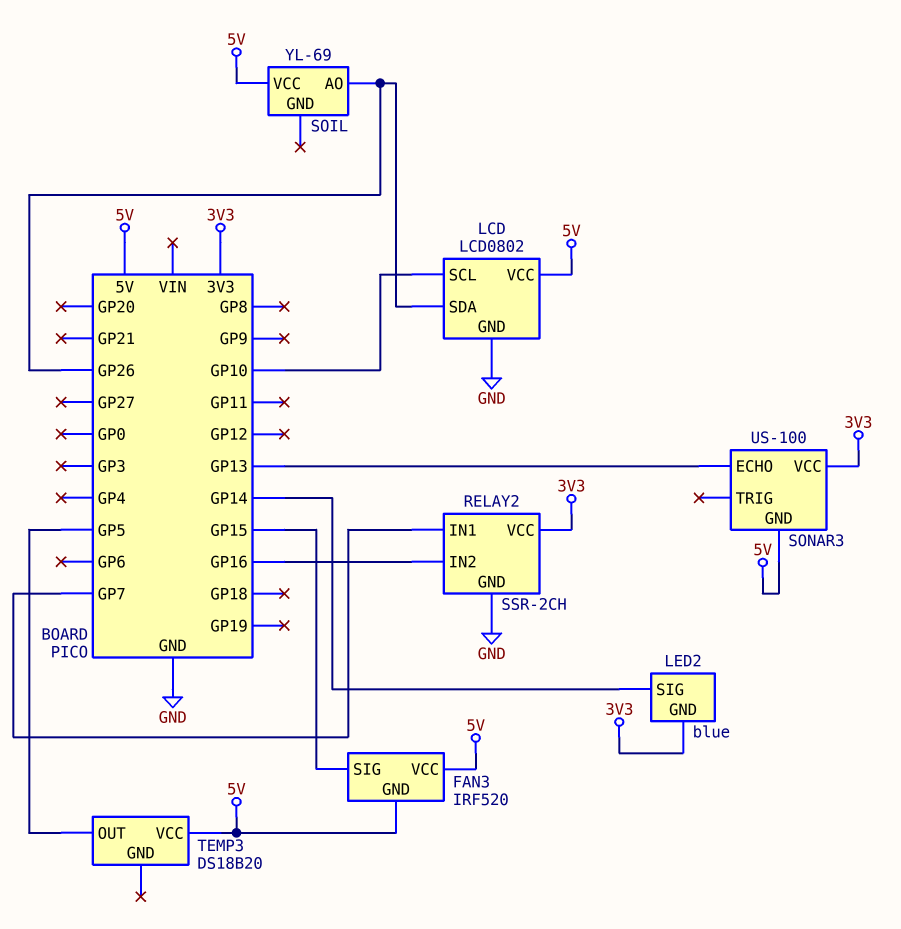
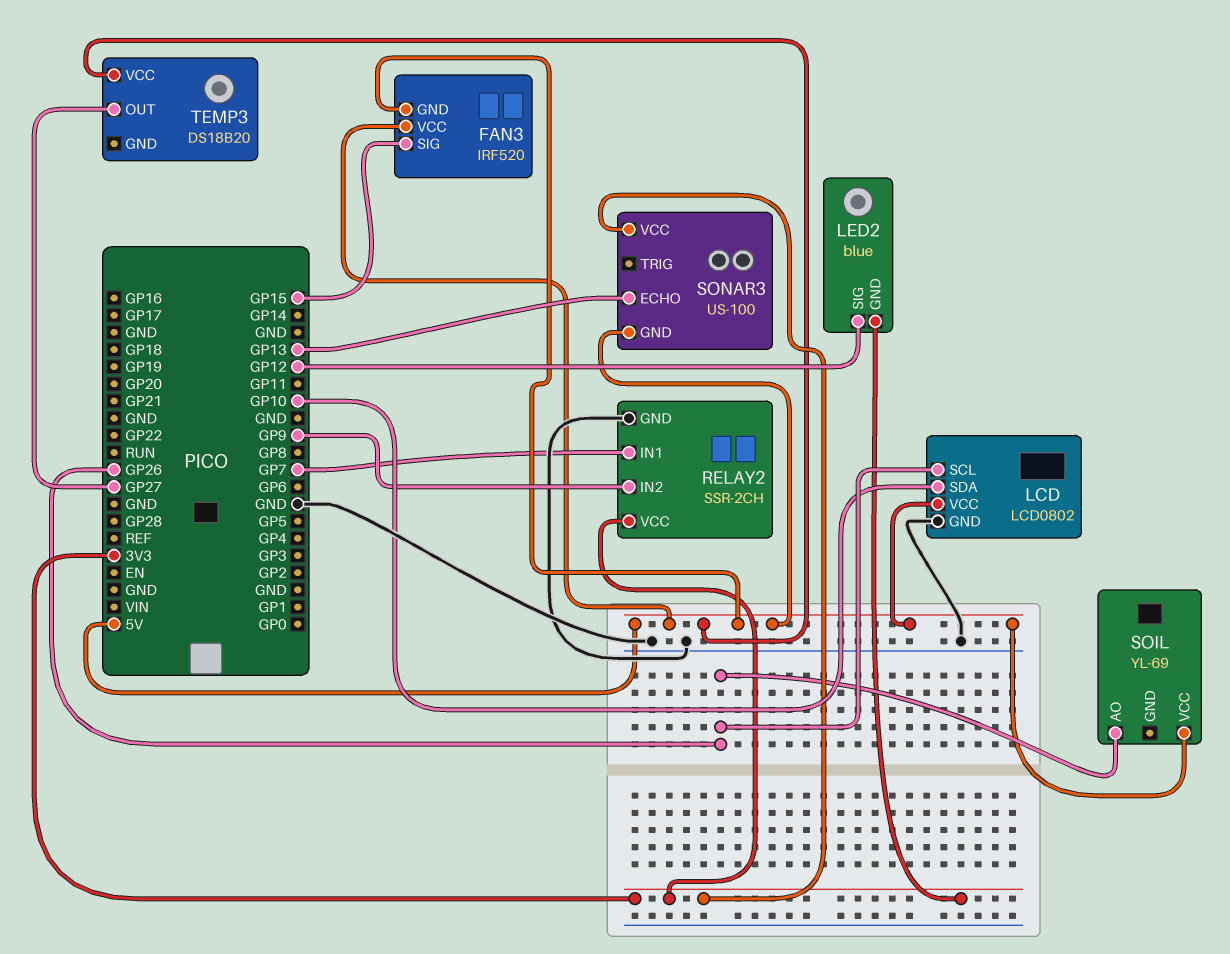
LCD pin SCL: GP10 -> GP26
LCD pin SDA: GP26 -> GP10
LED2 pin SIG: GP14 -> GP12
RELAY2 pin IN2: GP16 -> GP9
TEMP3 pin OUT: GP5 -> GP27

